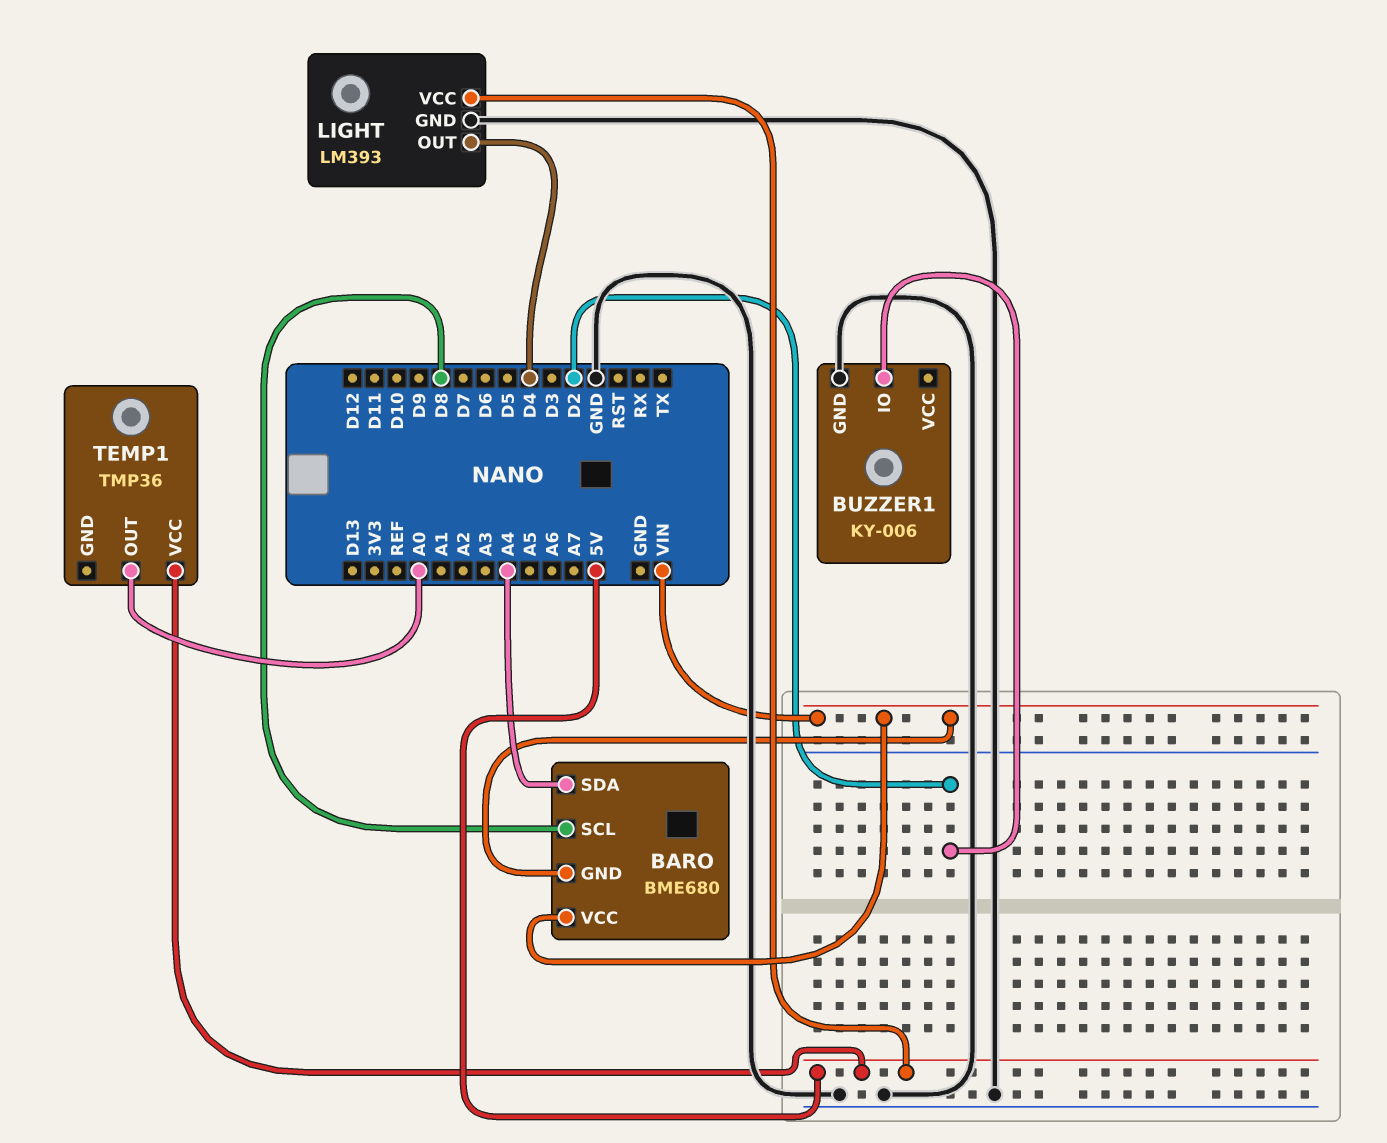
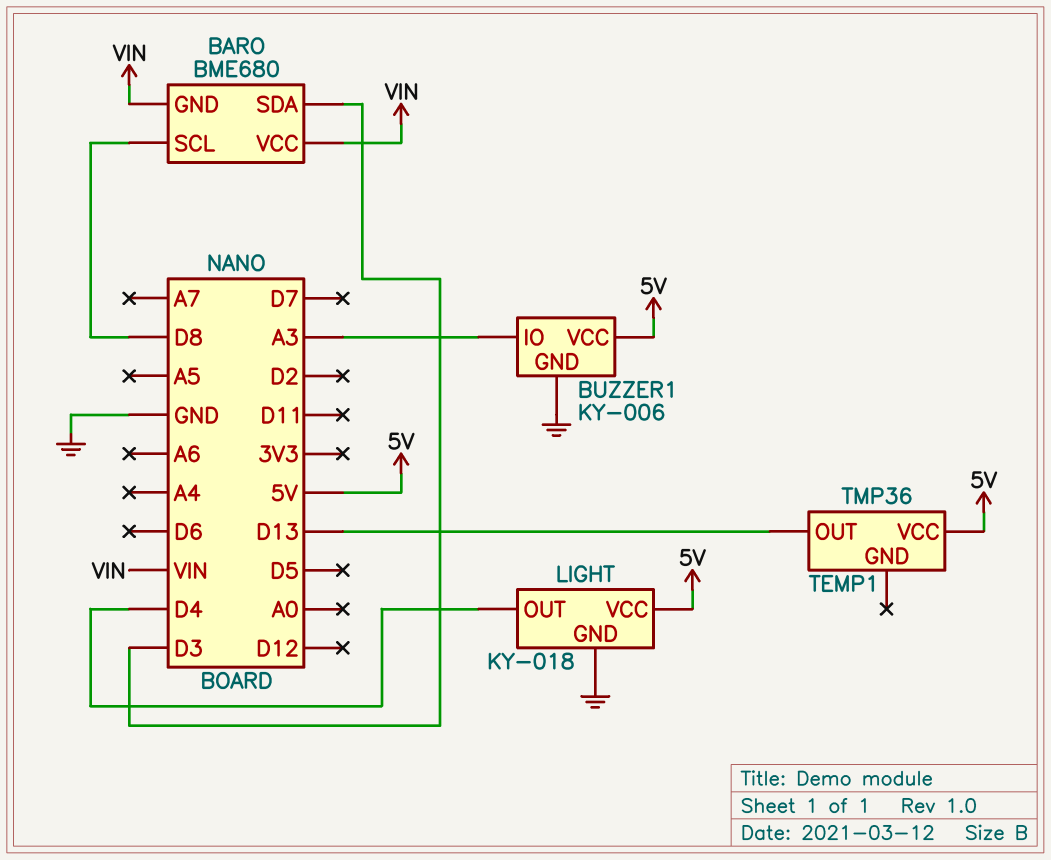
BARO pin SDA: A4 -> D3
BUZZER1 pin IO: D2 -> A3
BUZZER1 pin VCC: none -> 5V
LIGHT: LM393 -> KY-018
TEMP1 pin OUT: A0 -> D13

